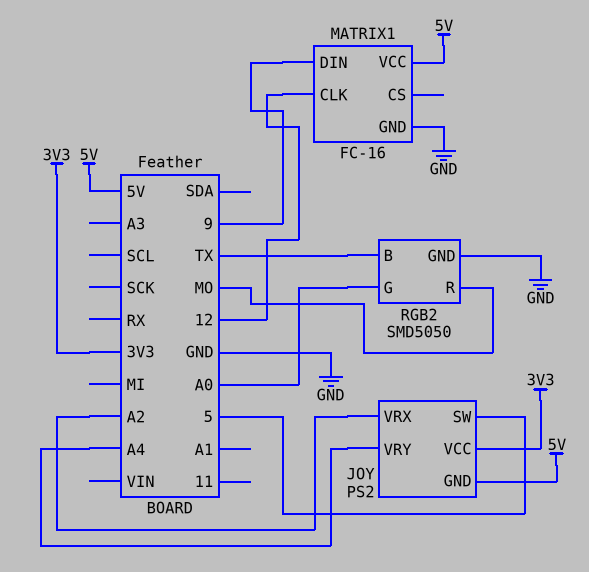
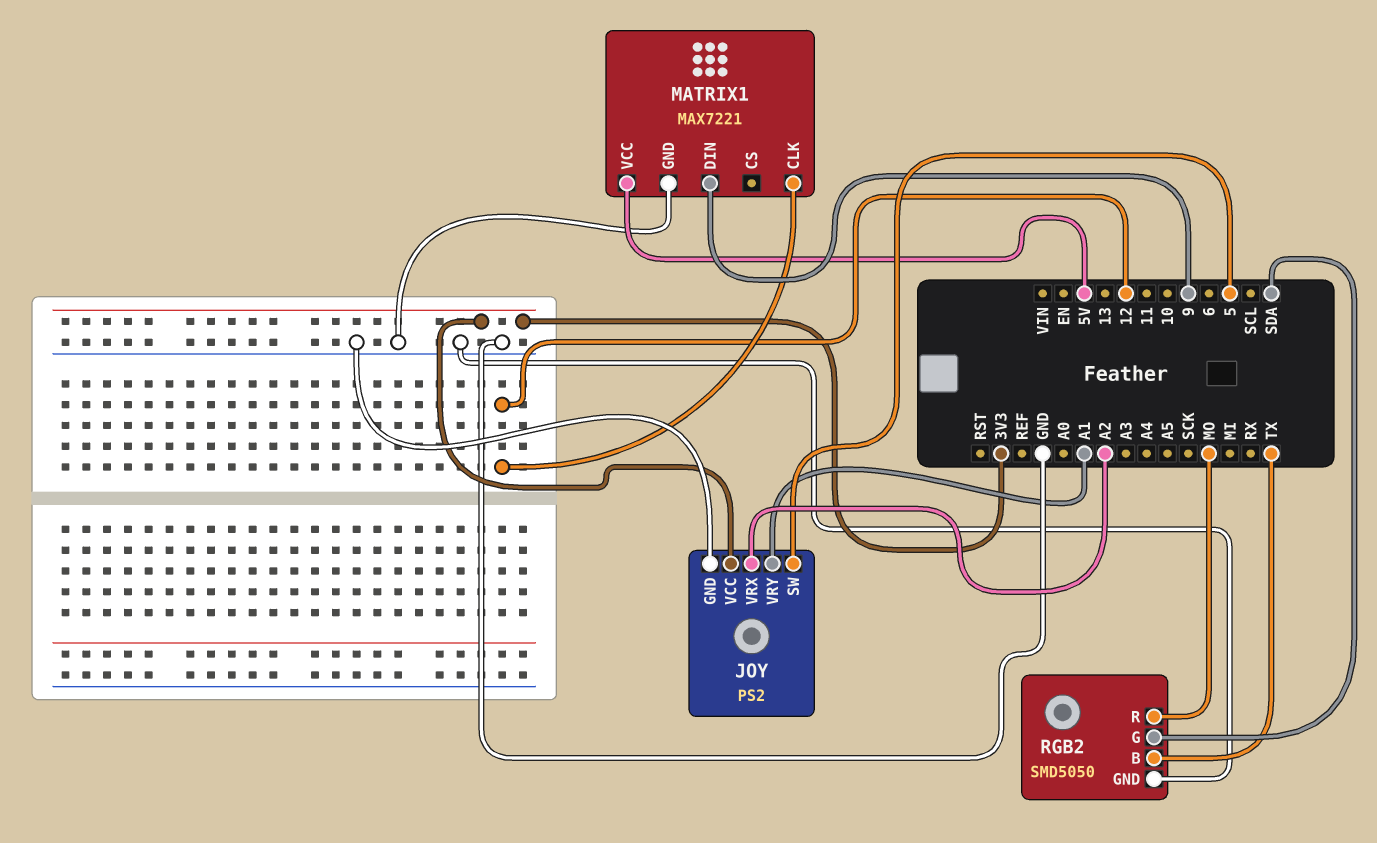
JOY pin GND: 5V -> GND
JOY pin VRY: A4 -> A1
MATRIX1: FC-16 -> MAX7221
RGB2 pin G: A0 -> SDA

